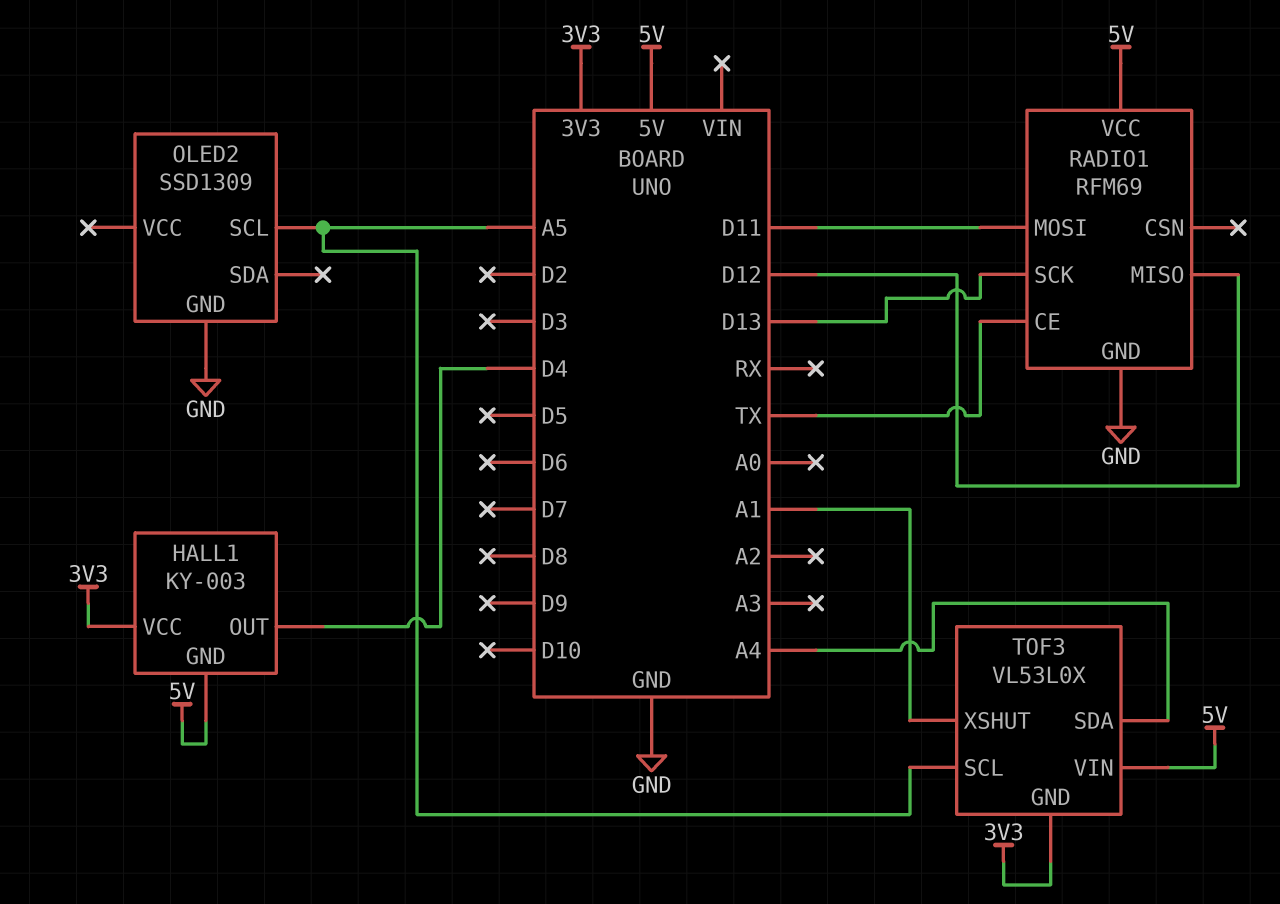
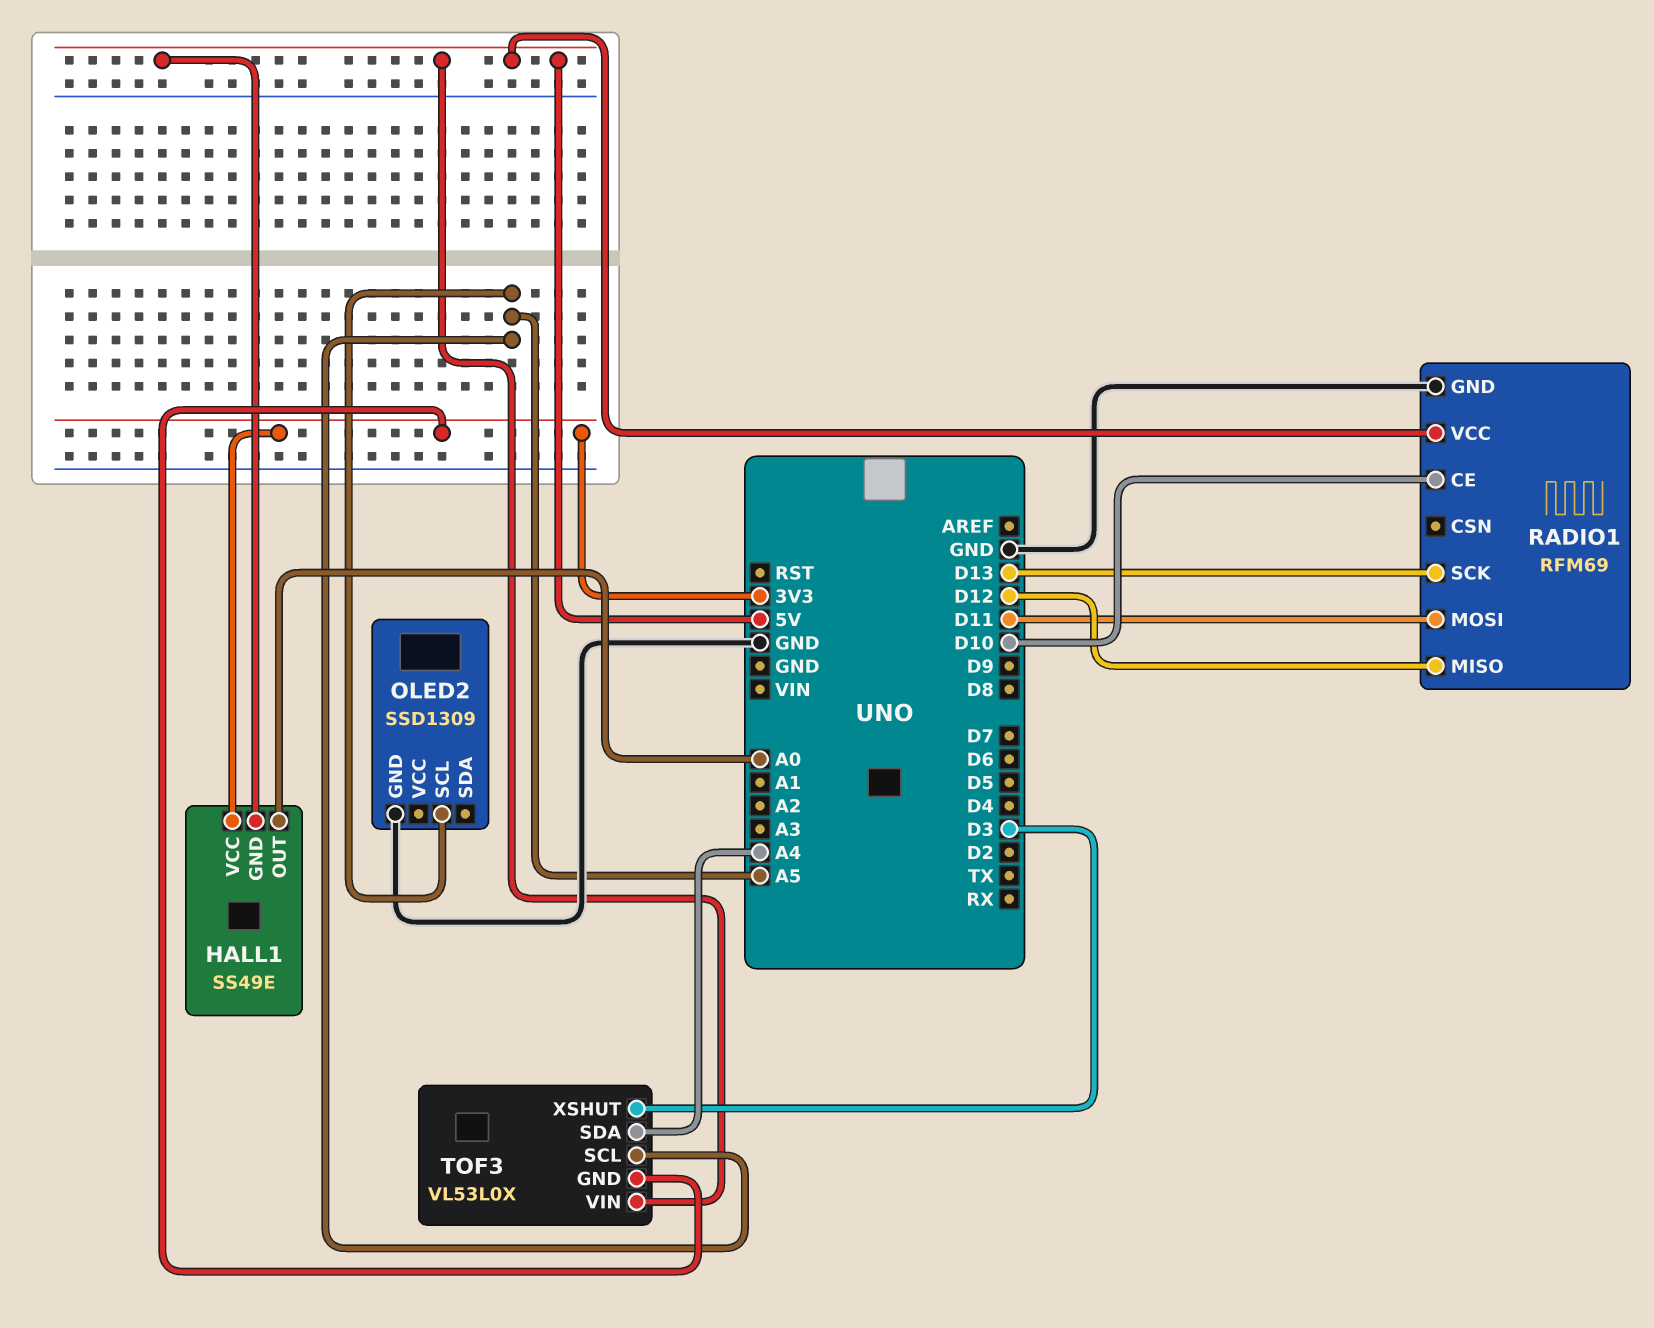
HALL1: KY-003 -> SS49E
HALL1 pin OUT: D4 -> A0
RADIO1 pin CE: TX -> D10
TOF3 pin XSHUT: A1 -> D3

